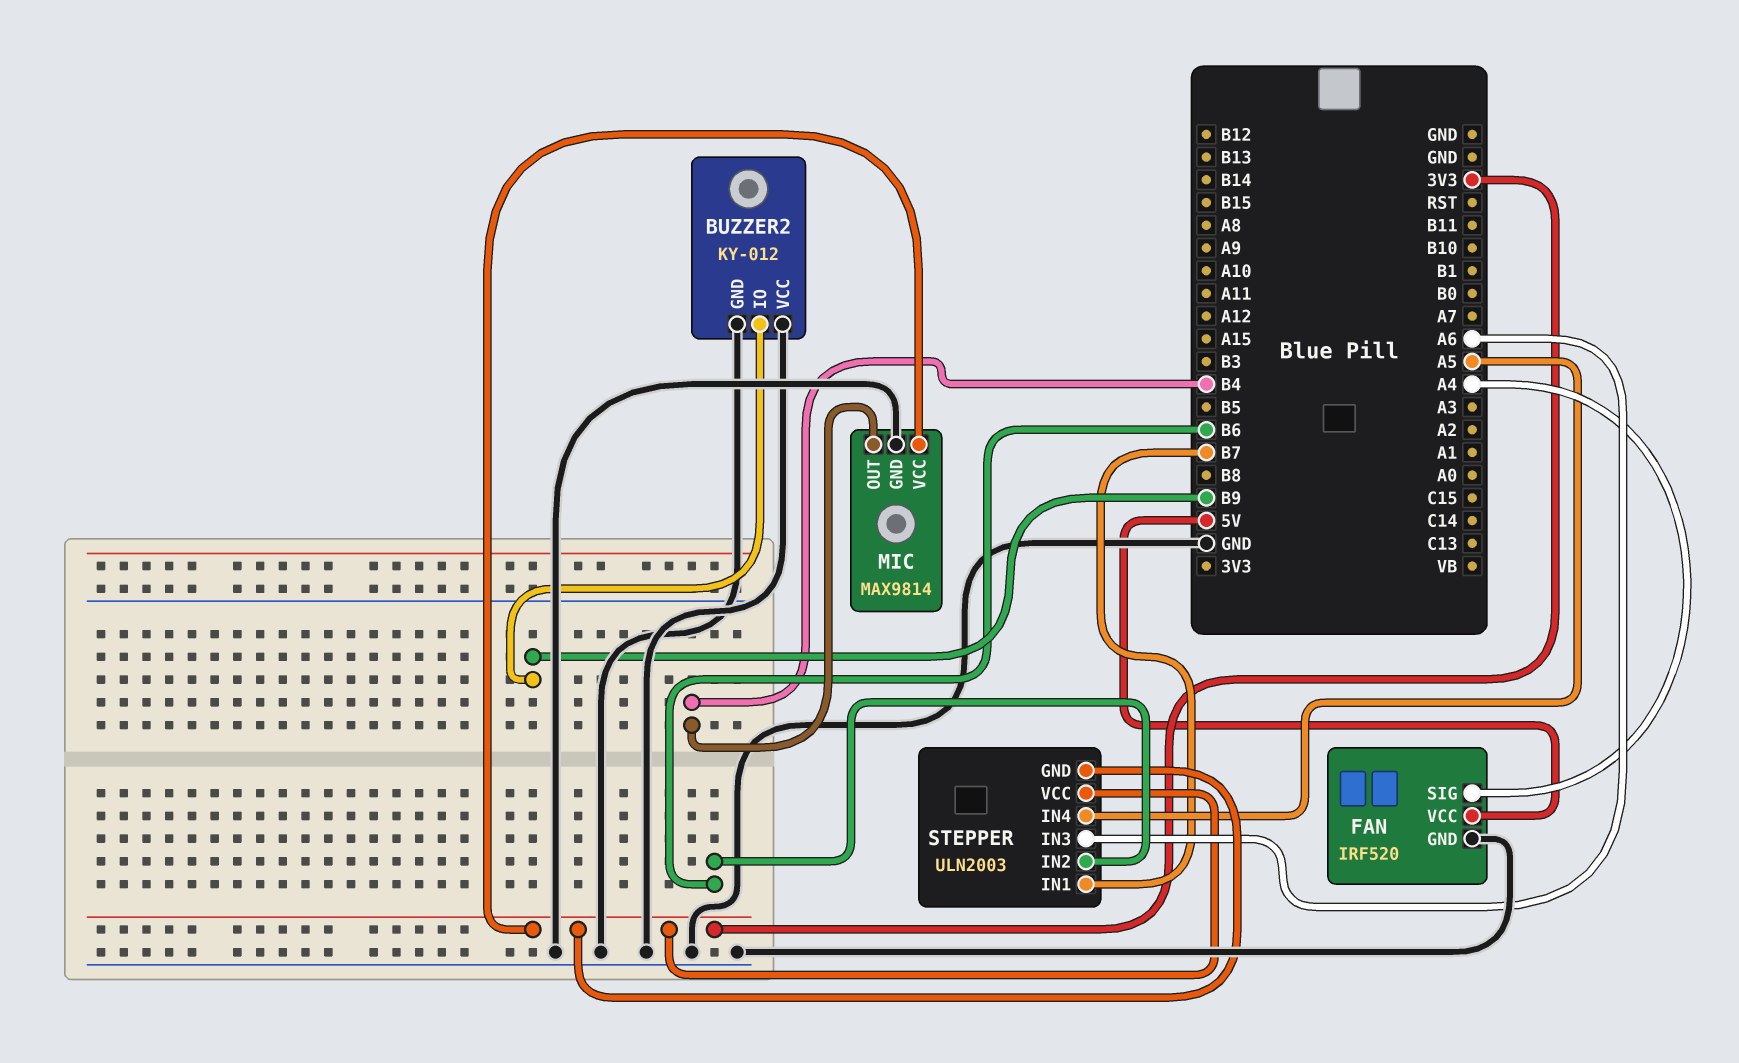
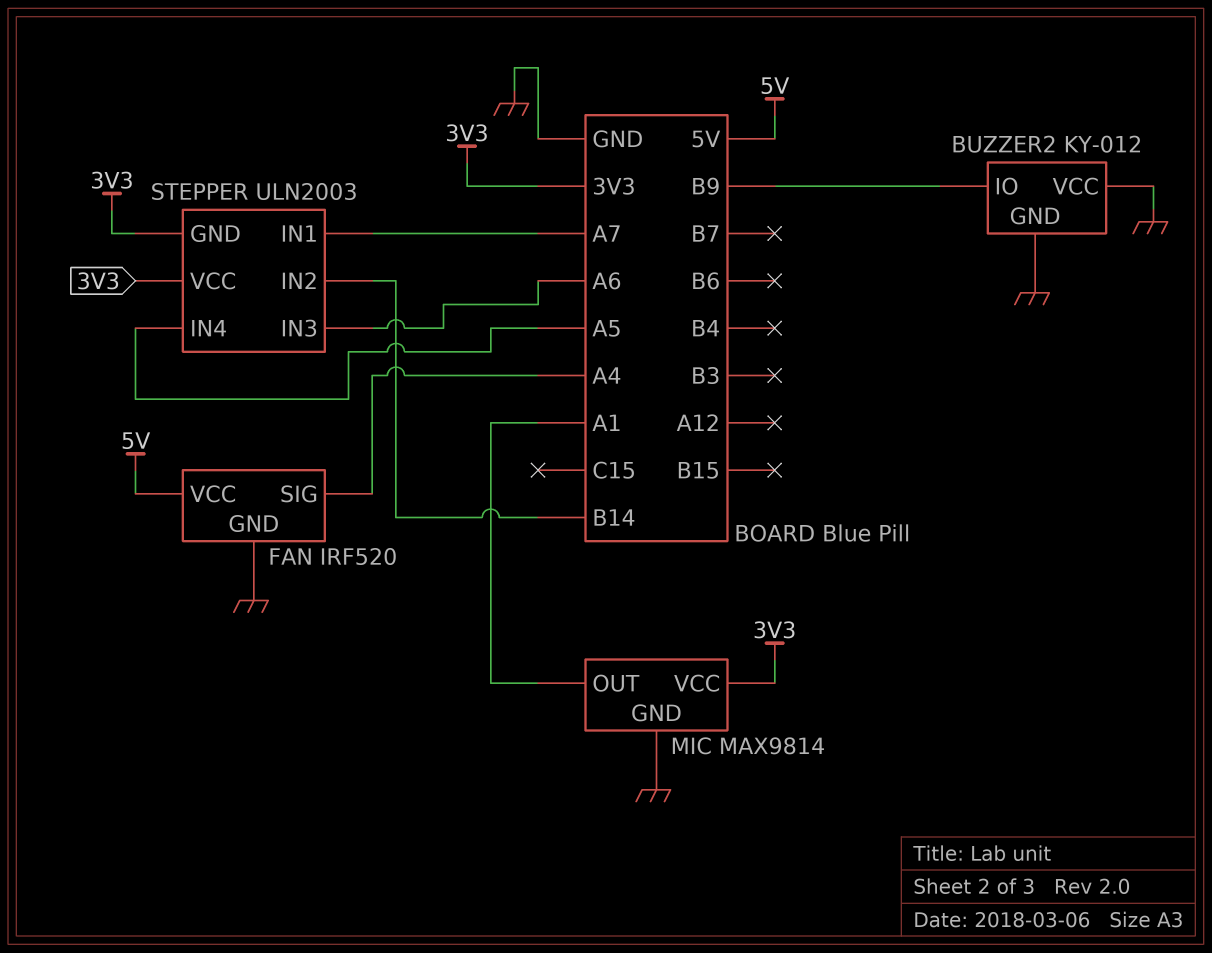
MIC pin OUT: B4 -> A1
STEPPER pin IN1: B7 -> A7
STEPPER pin IN2: B6 -> B14

